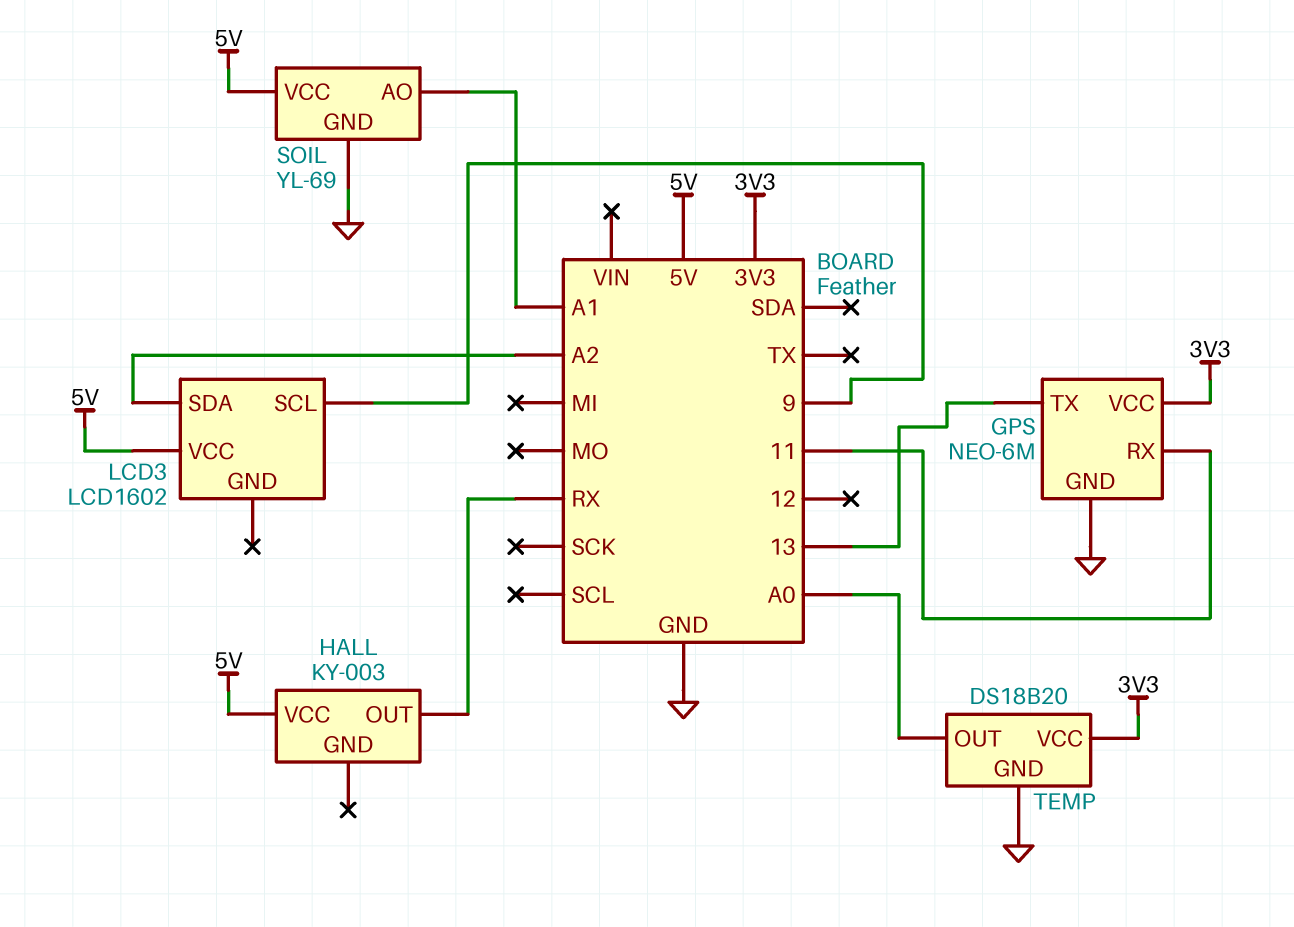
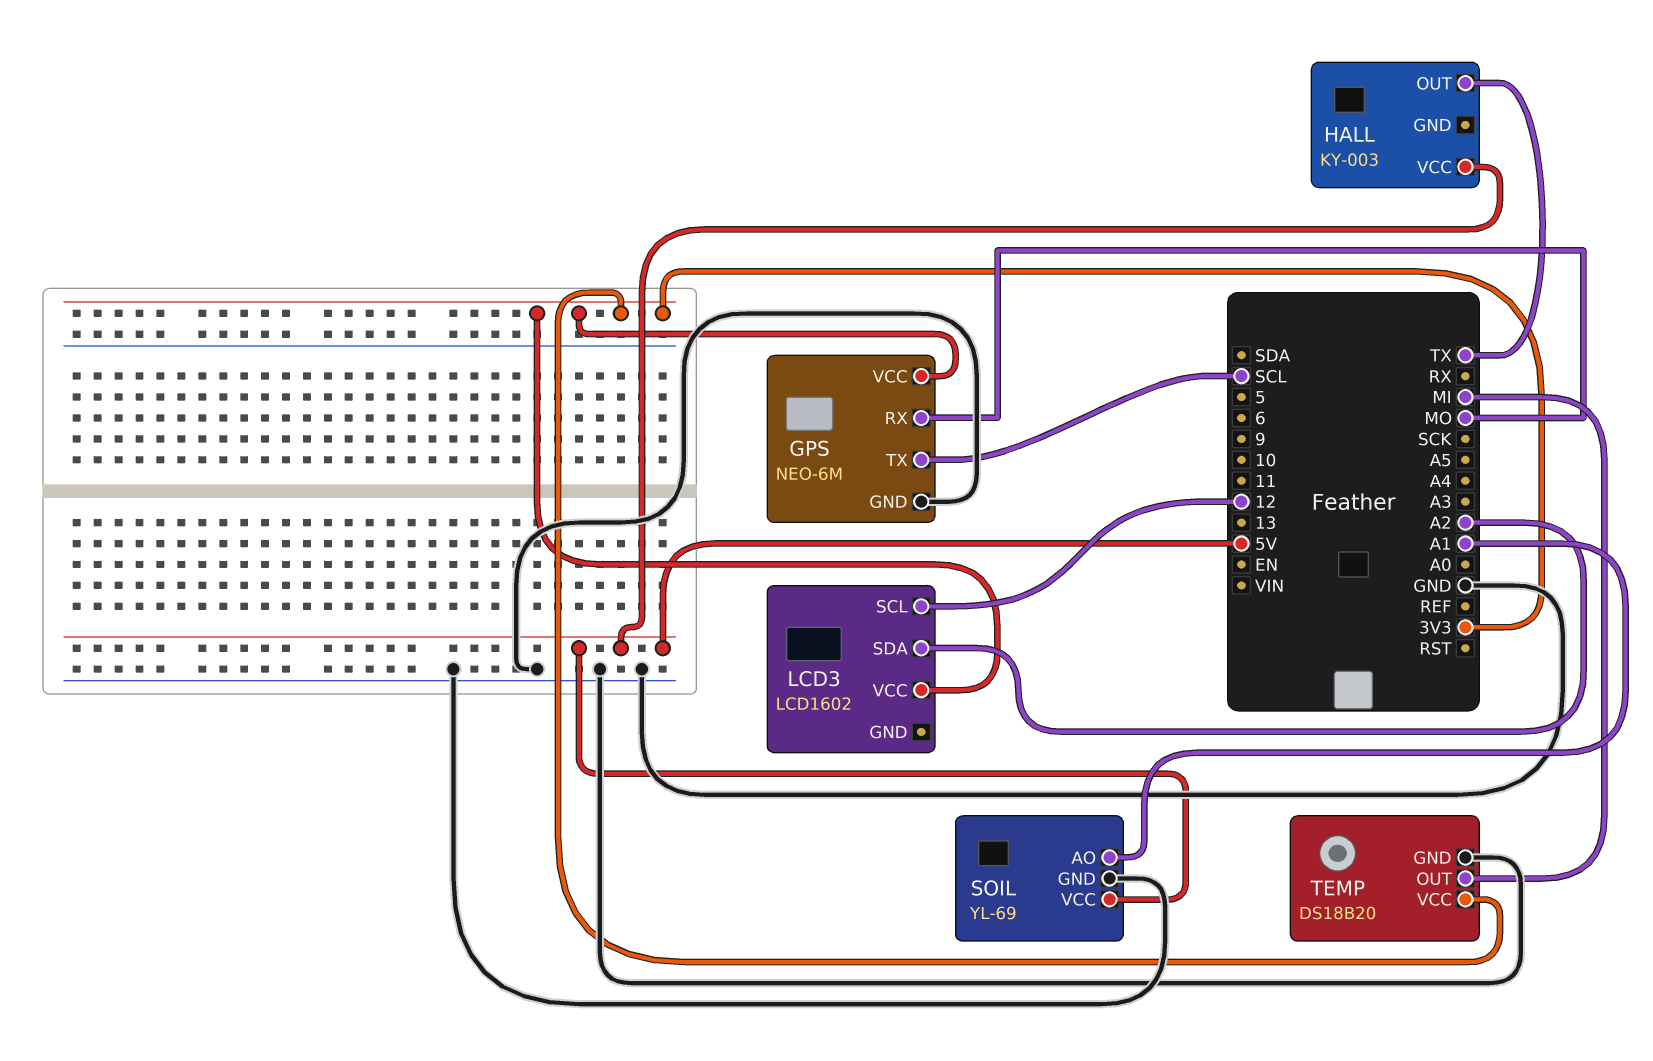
GPS pin RX: 11 -> MO
GPS pin TX: 13 -> SCL
HALL pin OUT: RX -> TX
LCD3 pin SCL: 9 -> 12
LCD3 pin VCC: 5V -> 3V3
TEMP pin OUT: A0 -> MI

